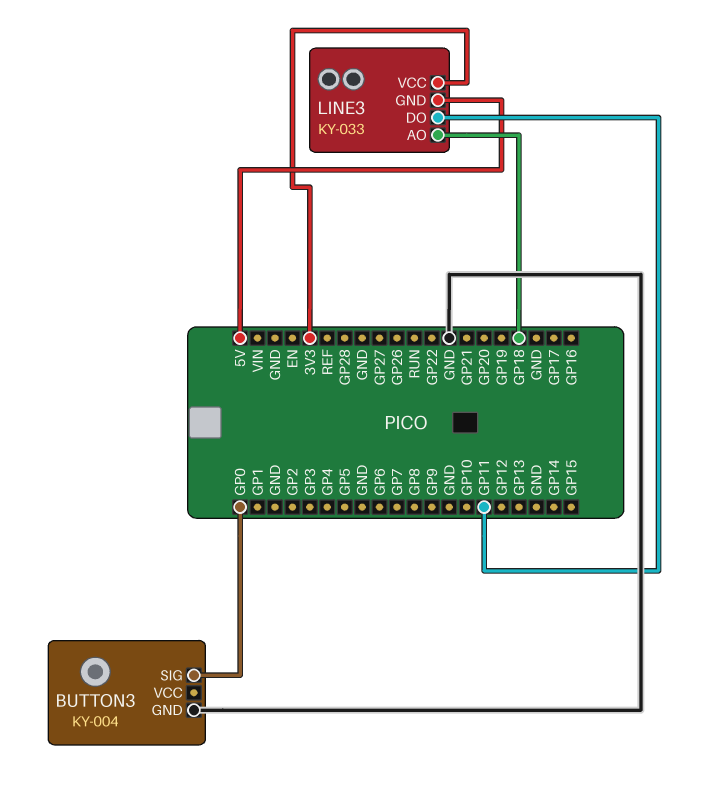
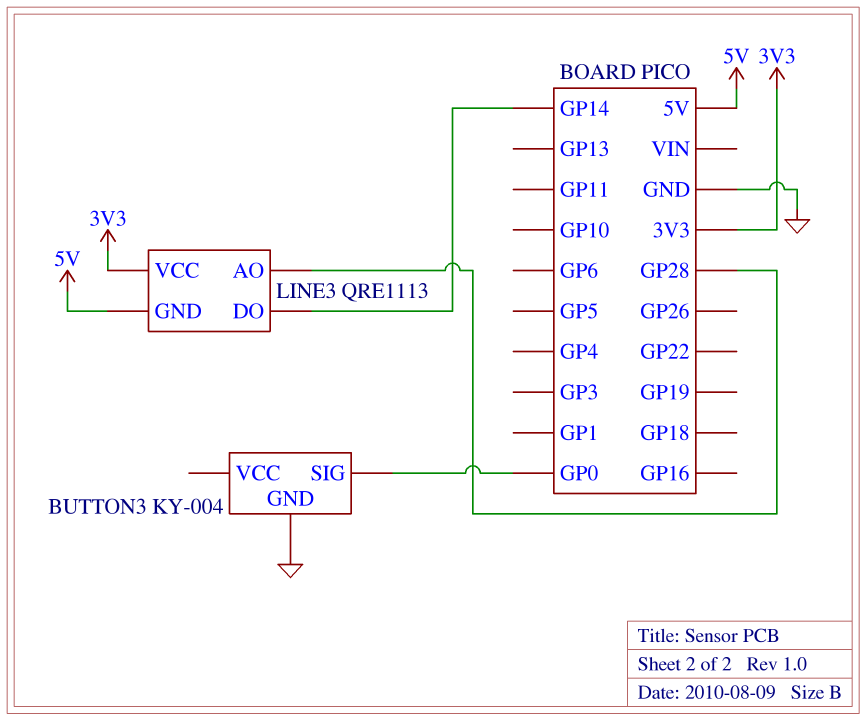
LINE3: KY-033 -> QRE1113
LINE3 pin AO: GP18 -> GP28
LINE3 pin DO: GP11 -> GP14

